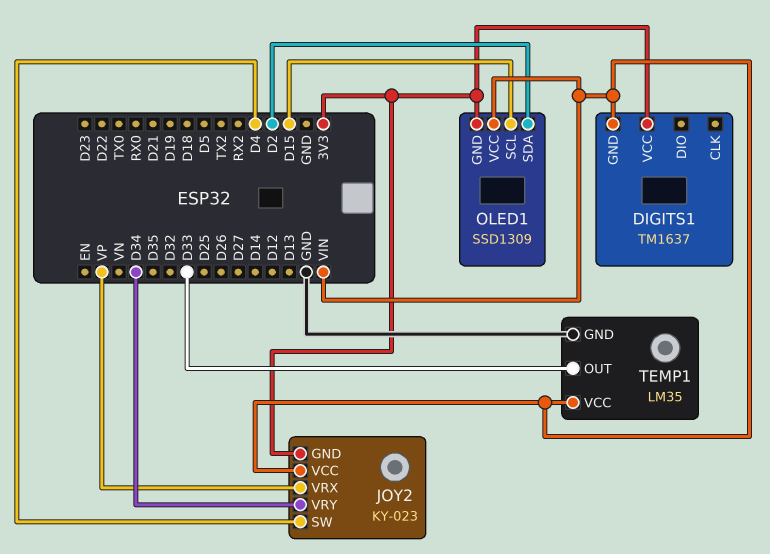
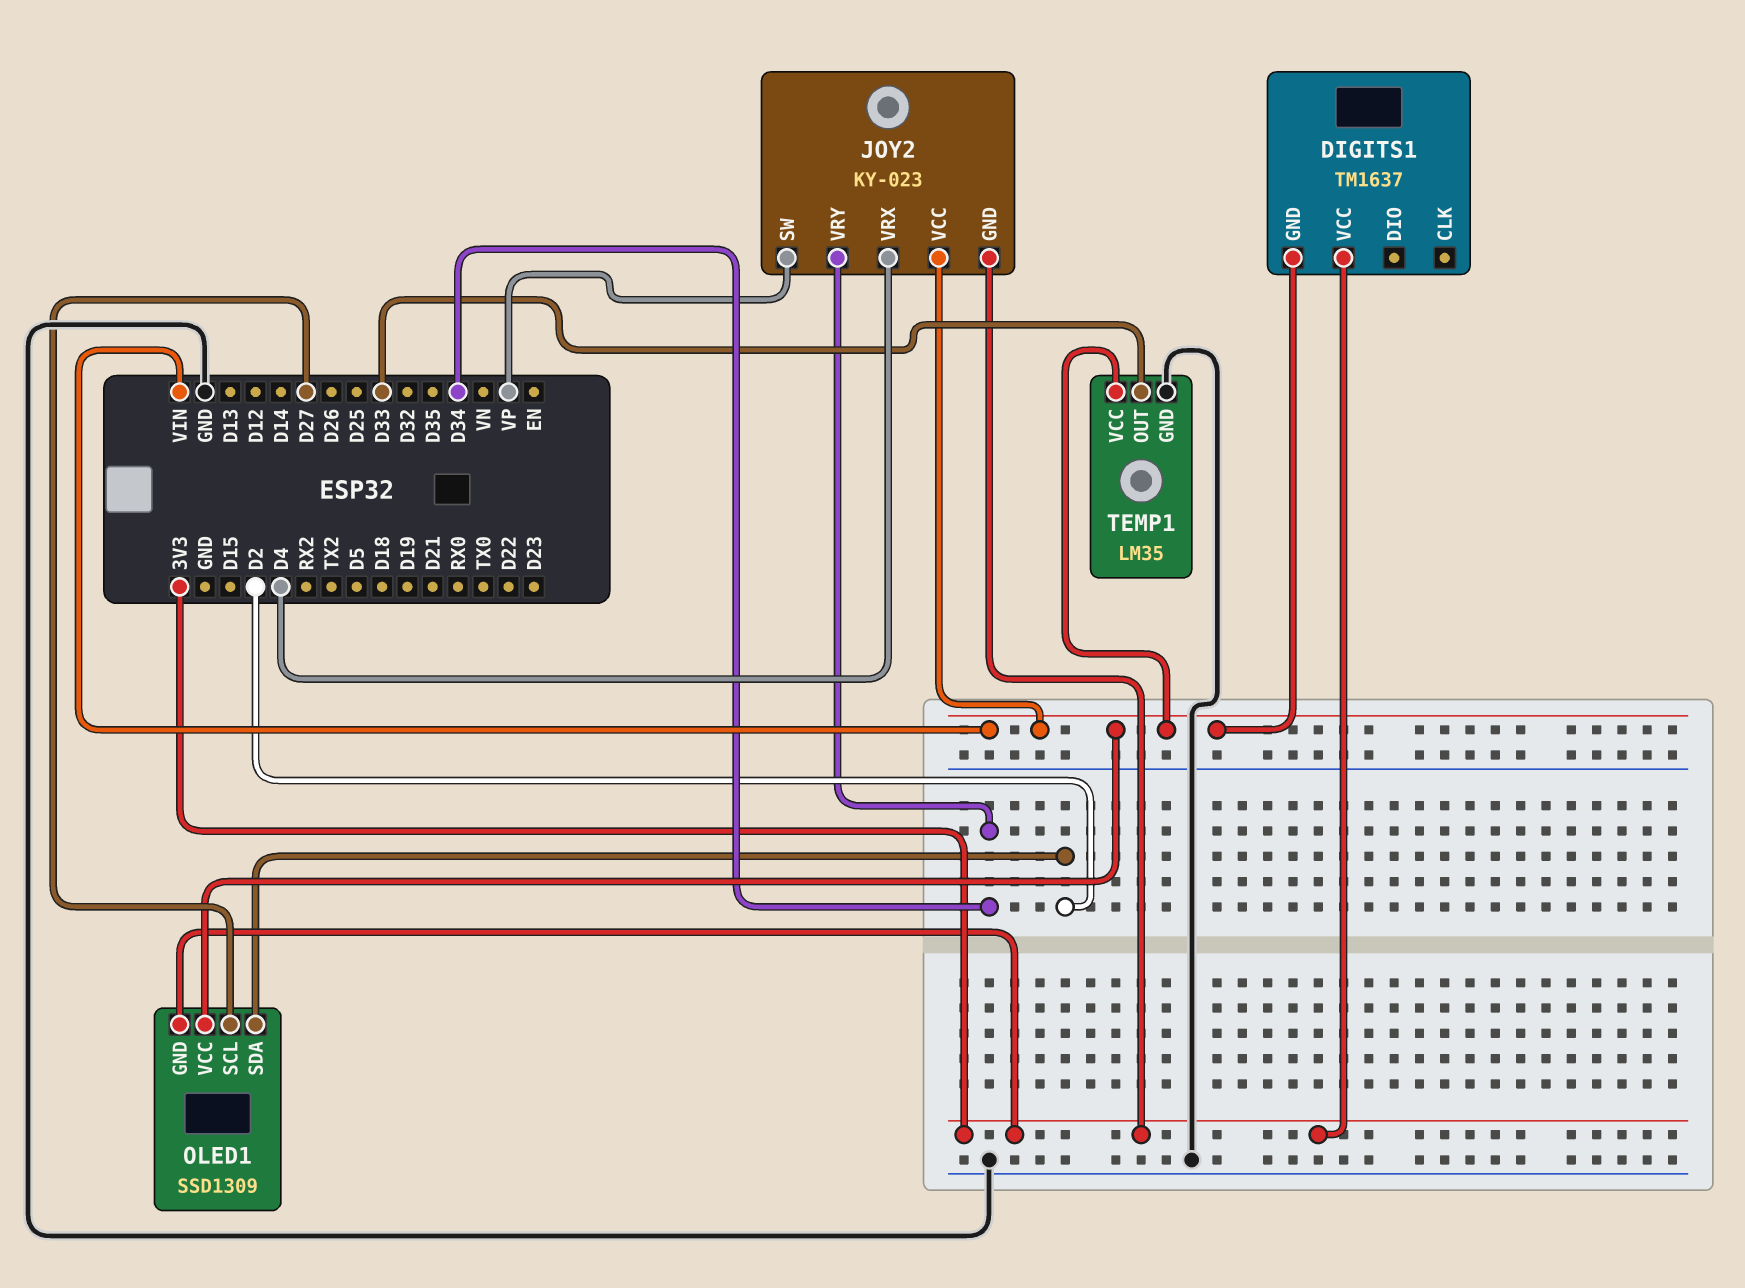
JOY2 pin SW: D4 -> VP
JOY2 pin VRX: VP -> D4
OLED1 pin SCL: D15 -> D27

